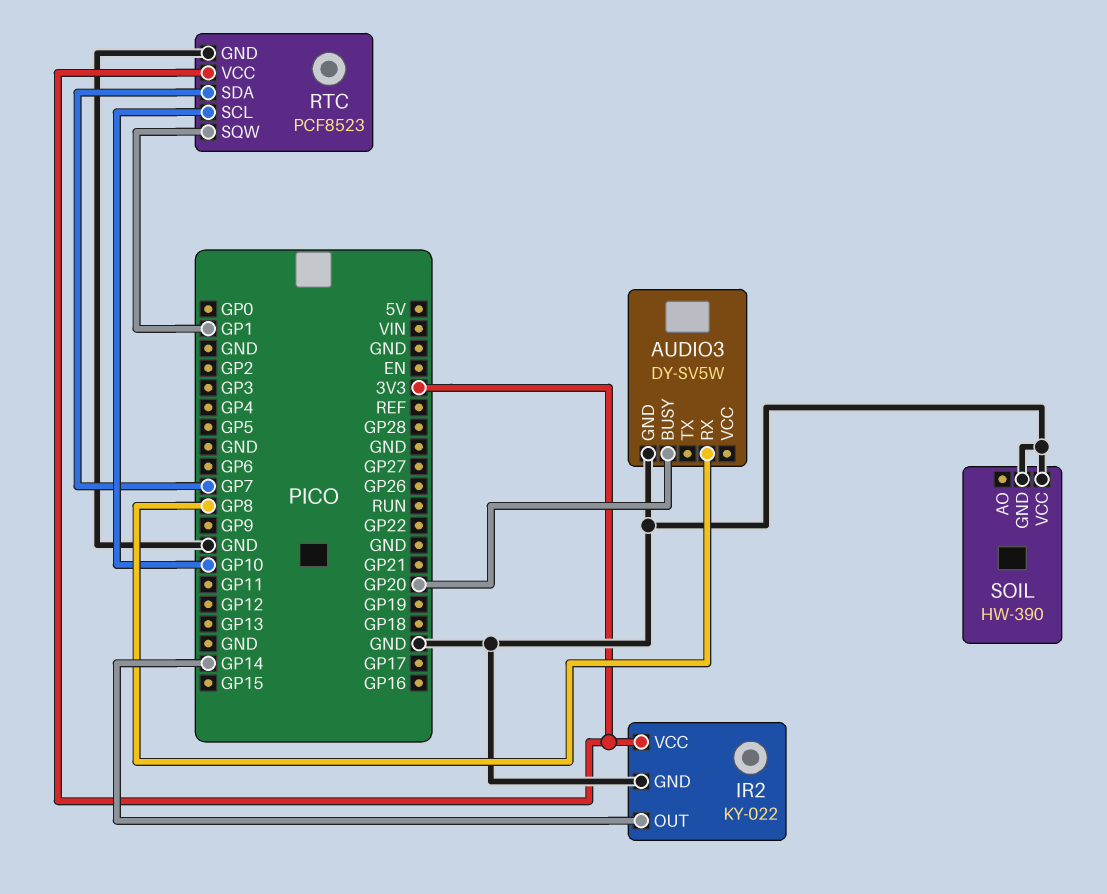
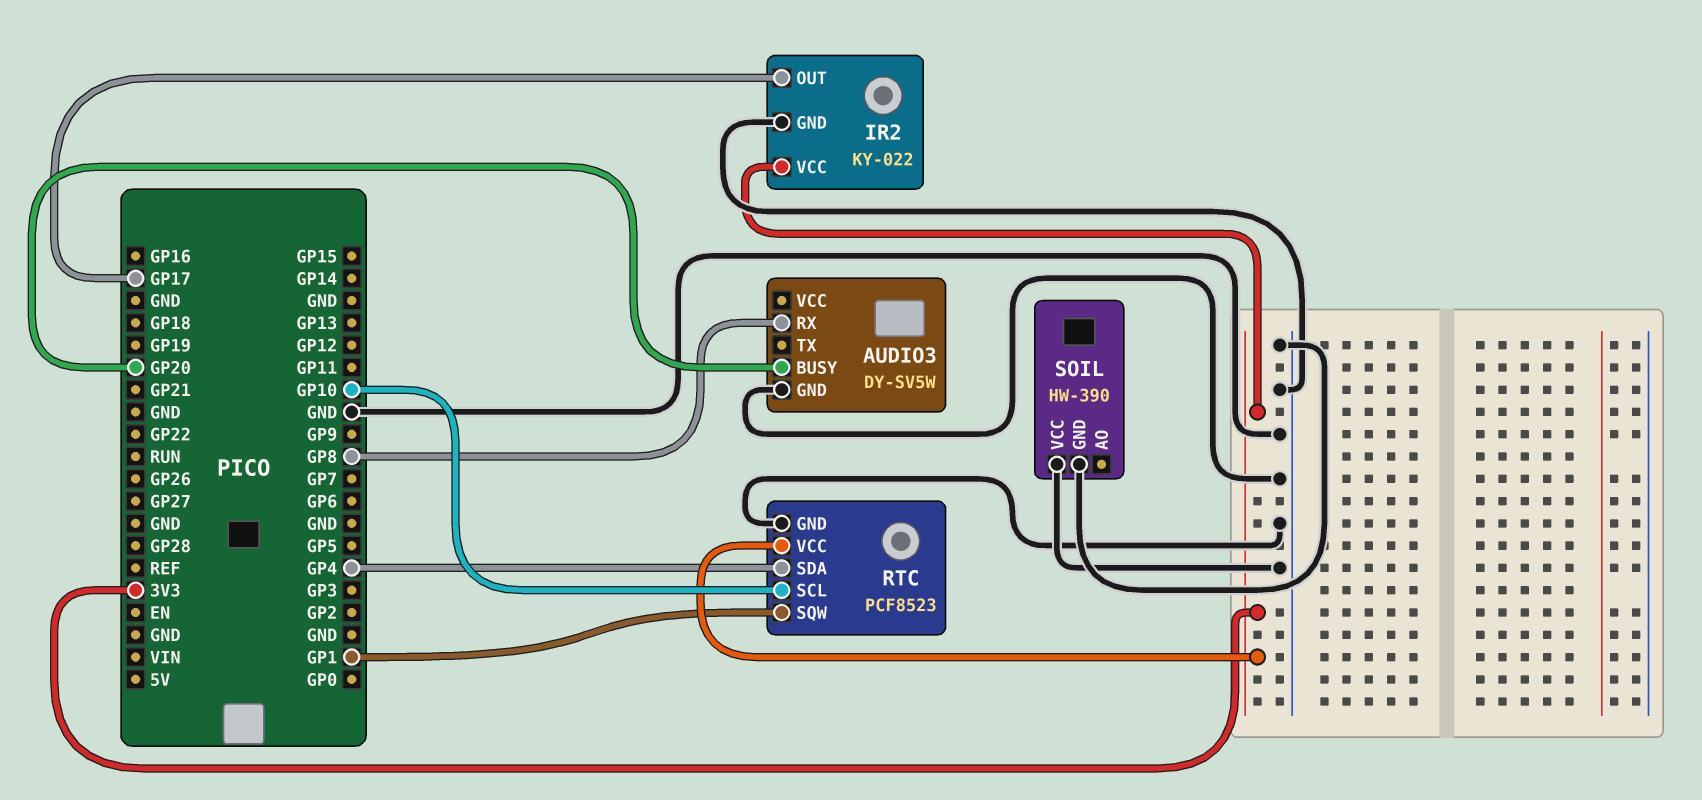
IR2 pin OUT: GP14 -> GP17
RTC pin SDA: GP7 -> GP4

